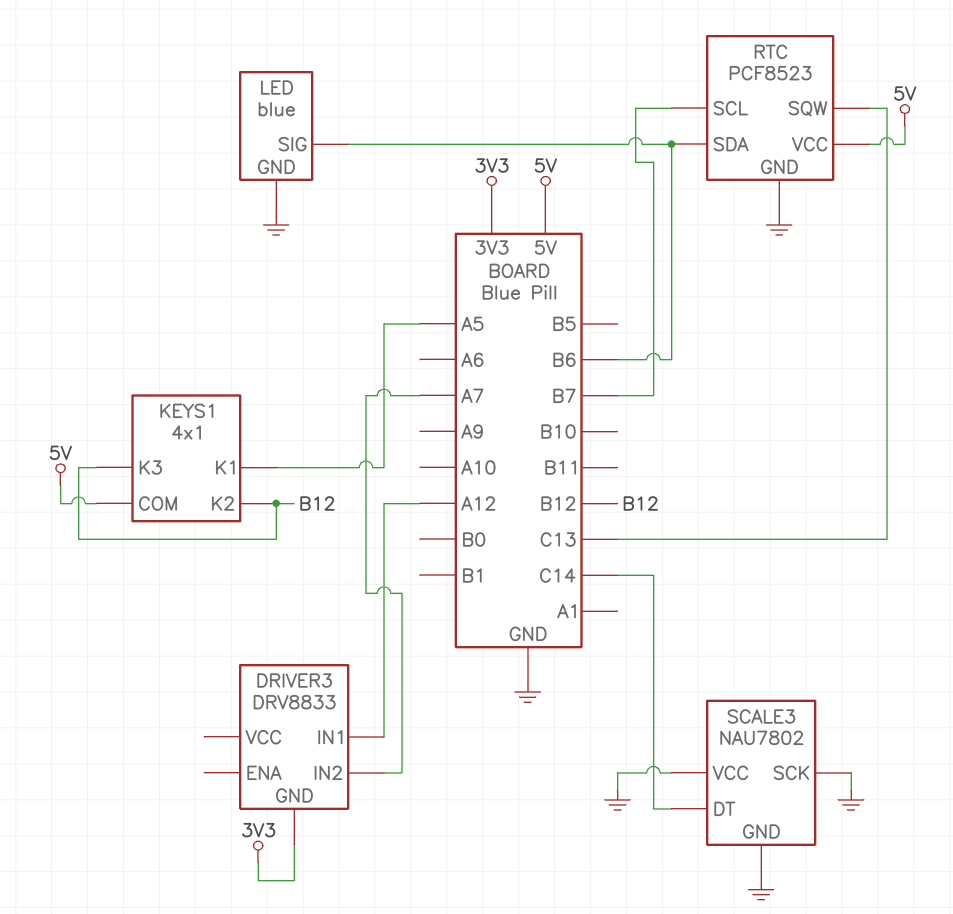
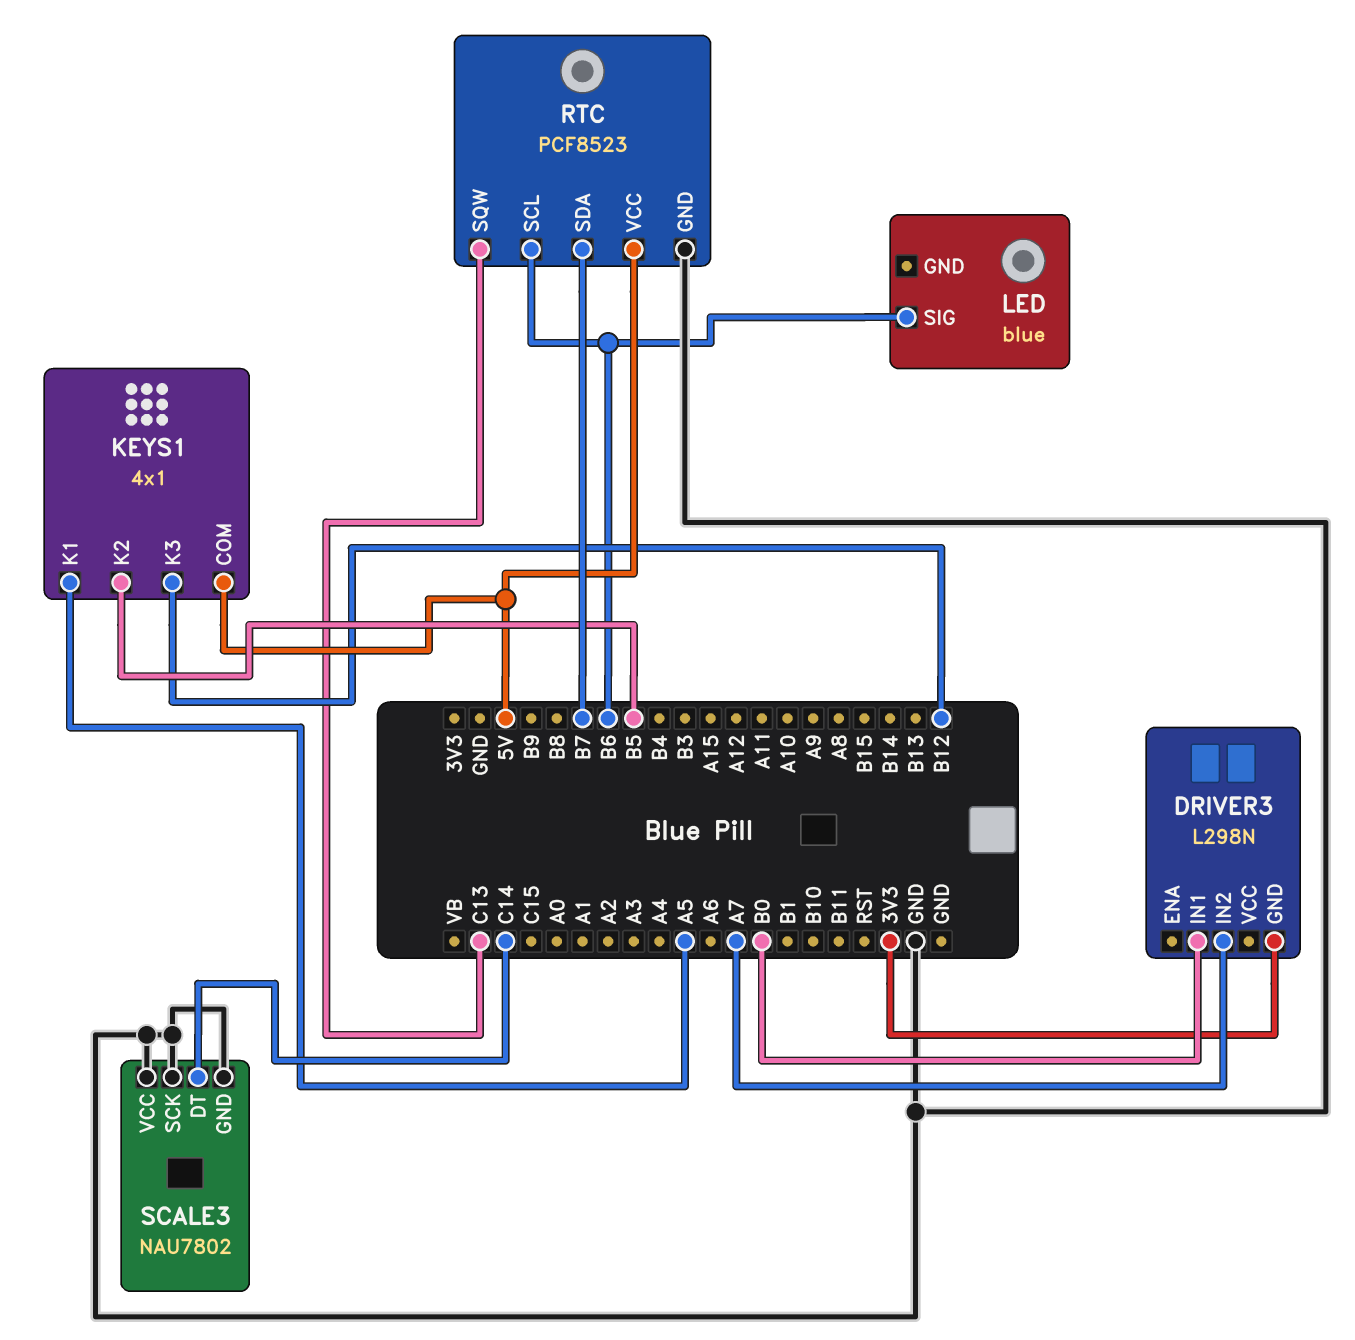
DRIVER3: DRV8833 -> L298N
DRIVER3 pin IN1: A12 -> B0
KEYS1 pin K2: B12 -> B5
LED pin GND: GND -> none
RTC pin SCL: B7 -> B6
RTC pin SDA: B6 -> B7

